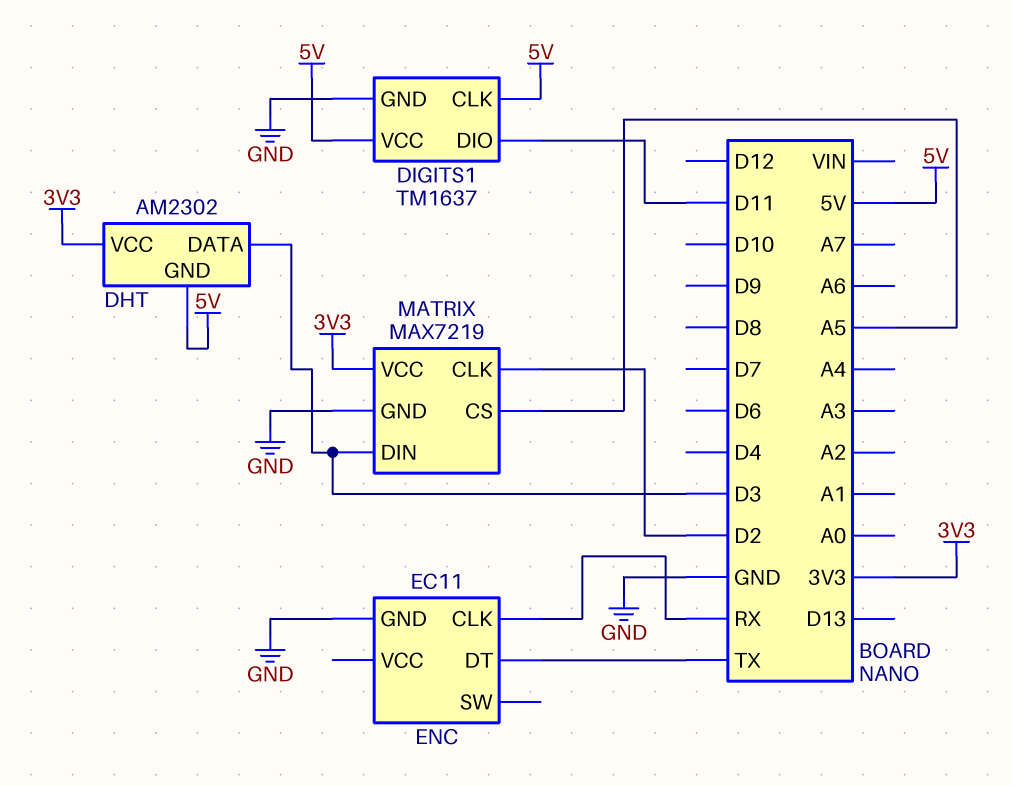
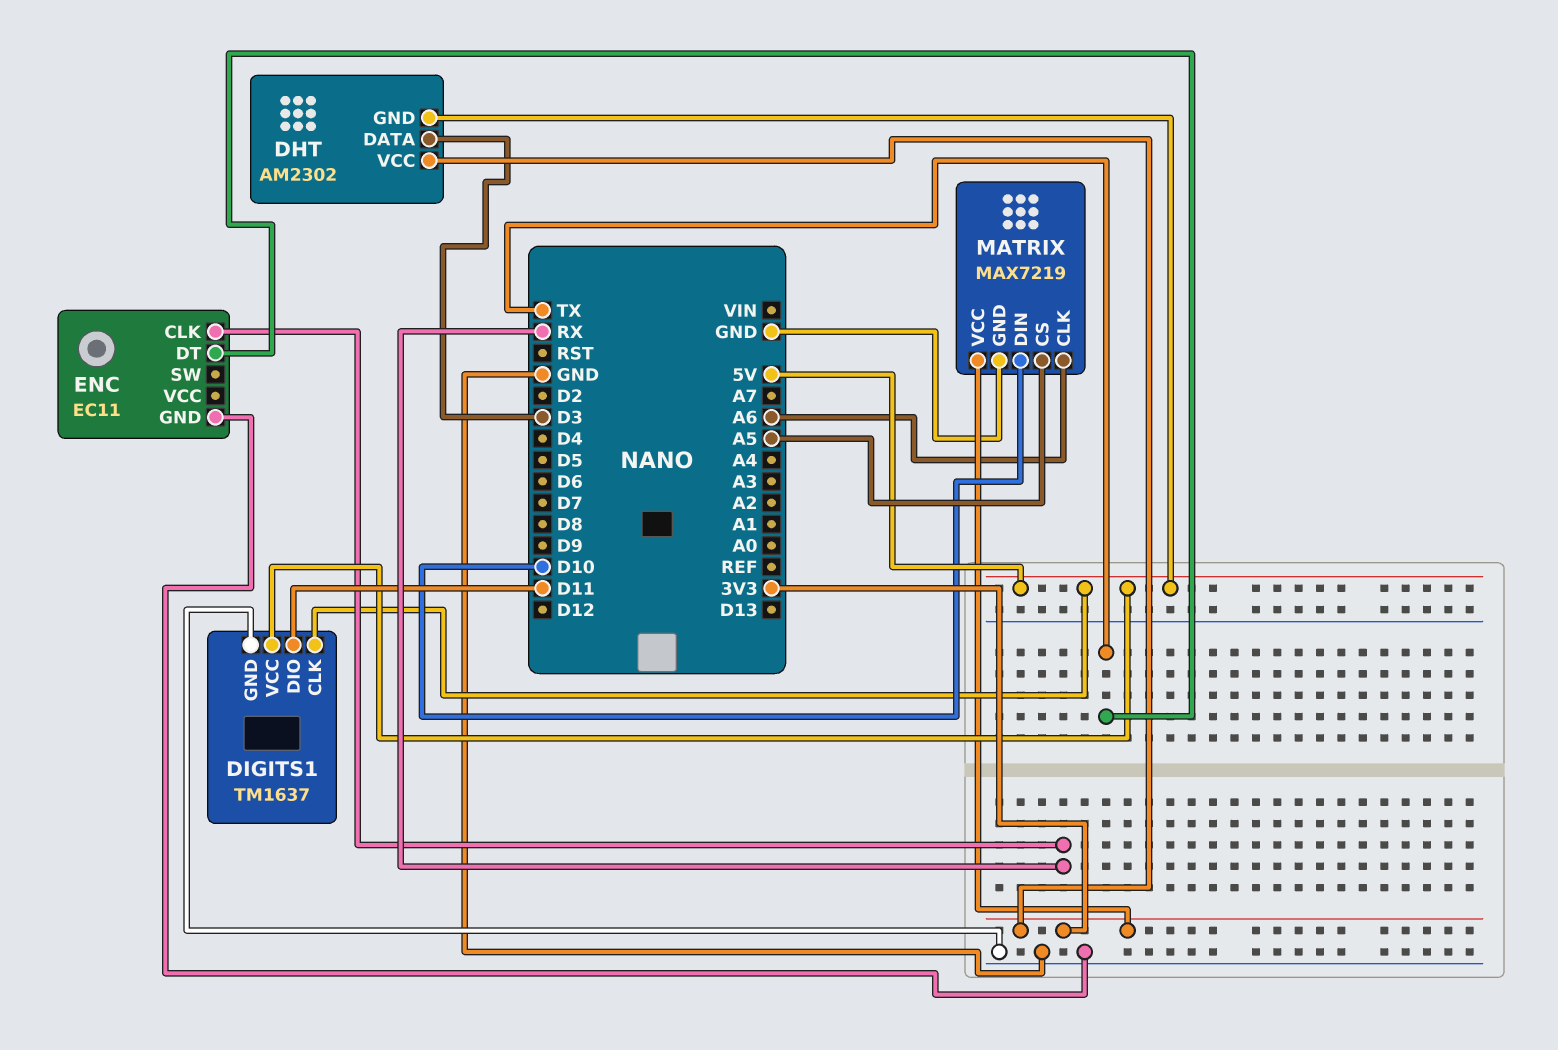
MATRIX pin CLK: D2 -> A6
MATRIX pin DIN: D3 -> D10

